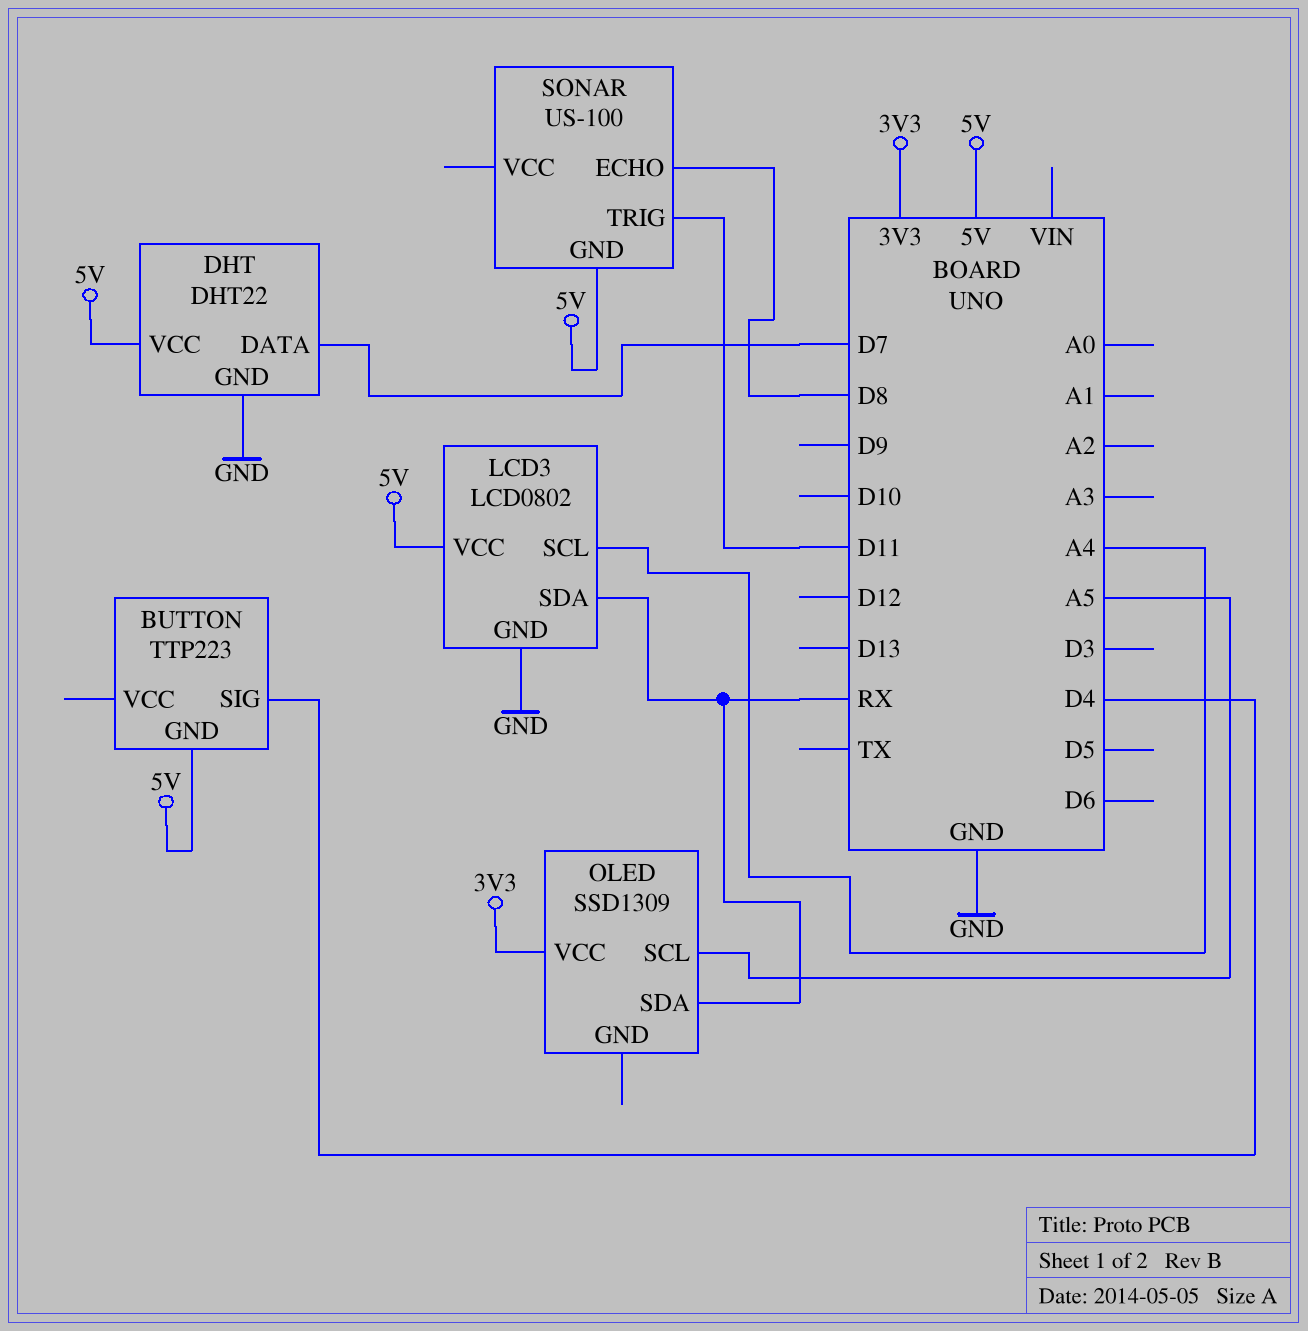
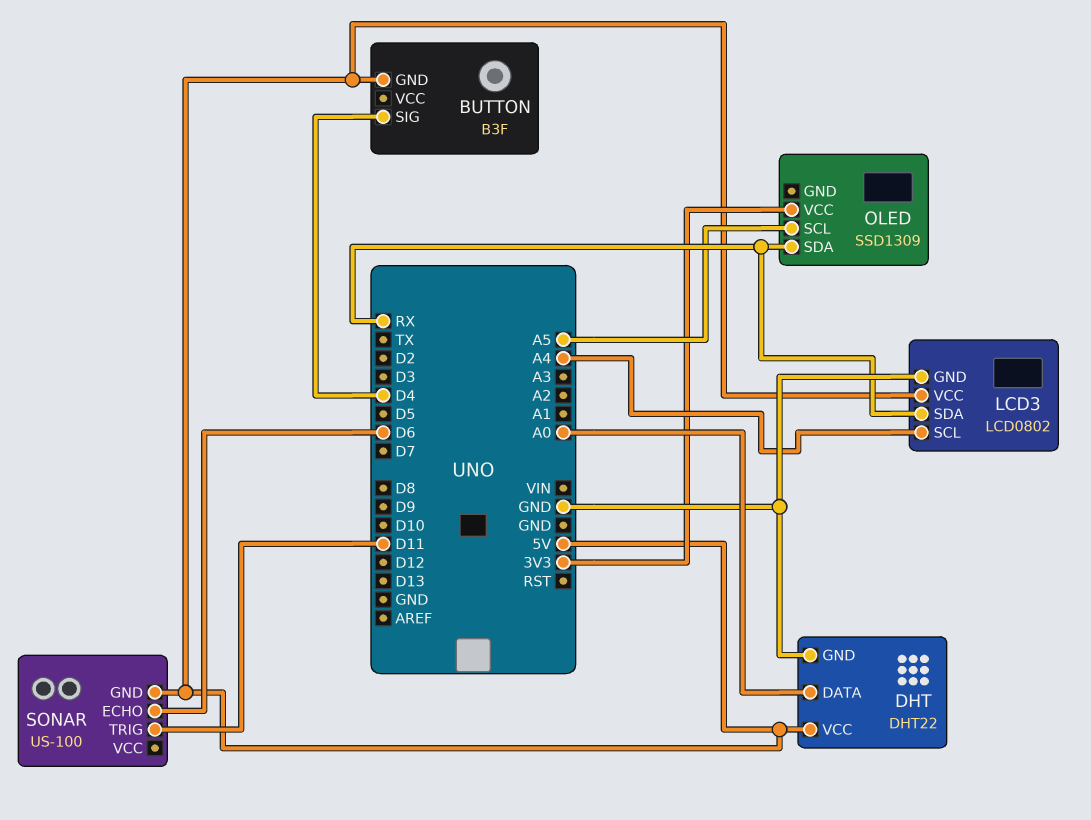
BUTTON: TTP223 -> B3F
DHT pin DATA: D7 -> A0
SONAR pin ECHO: D8 -> D6

